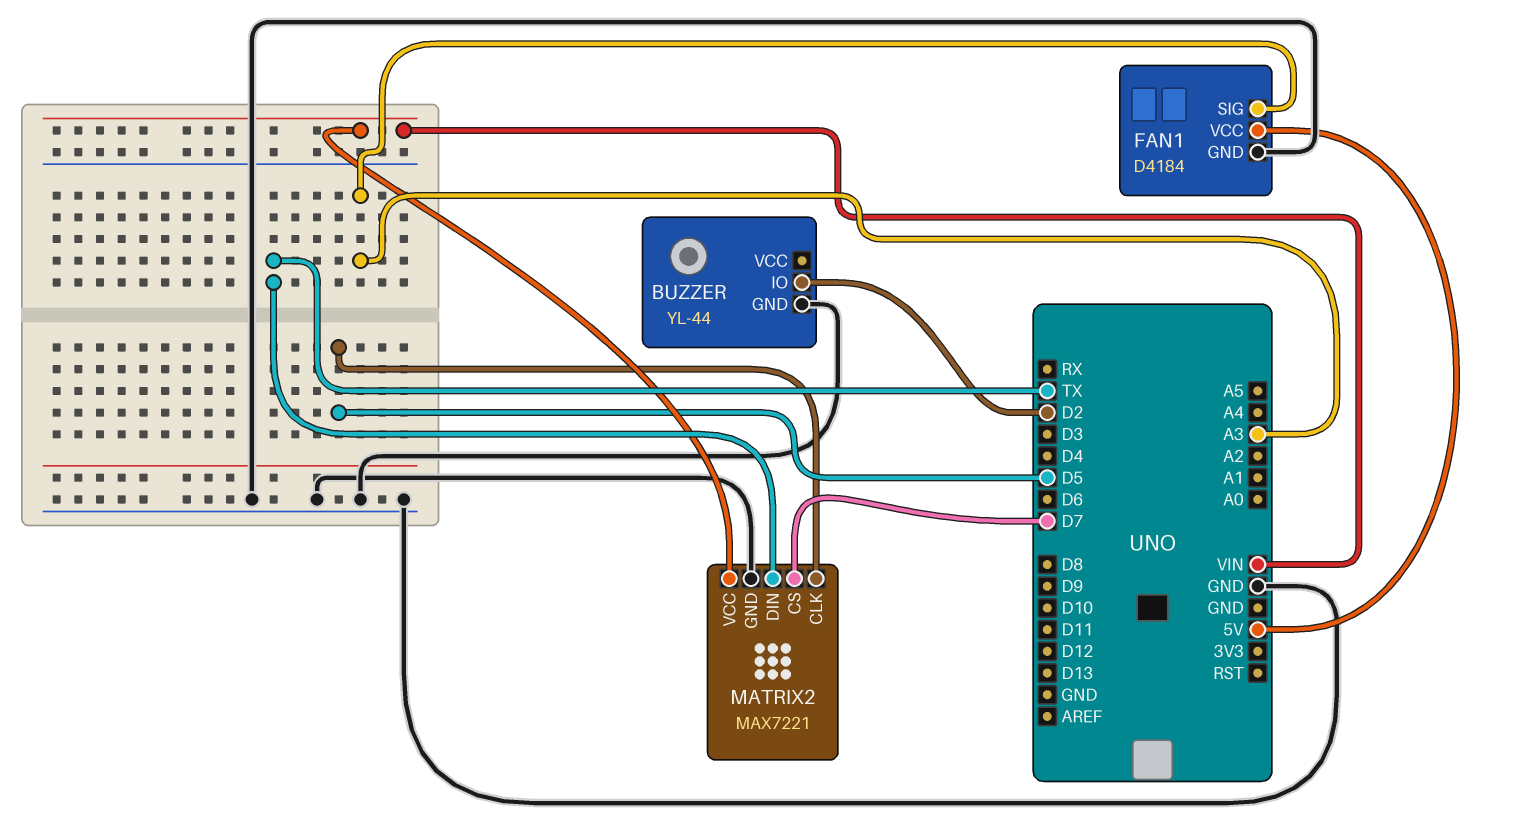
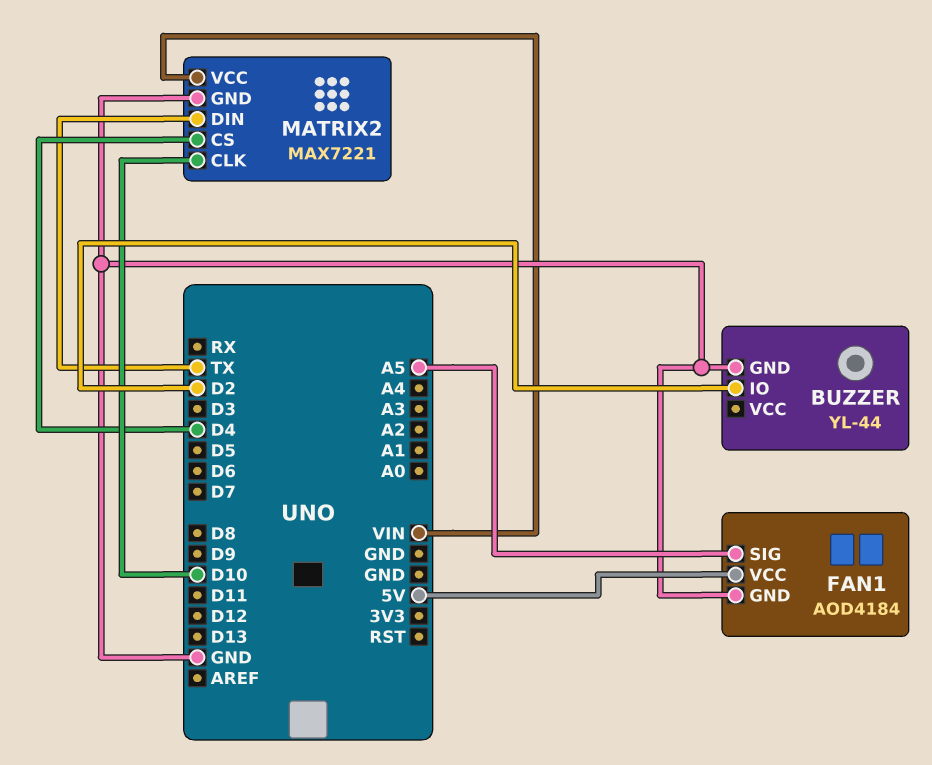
FAN1: D4184 -> AOD4184
FAN1 pin SIG: A3 -> A5
MATRIX2 pin CLK: D5 -> D10
MATRIX2 pin CS: D7 -> D4

